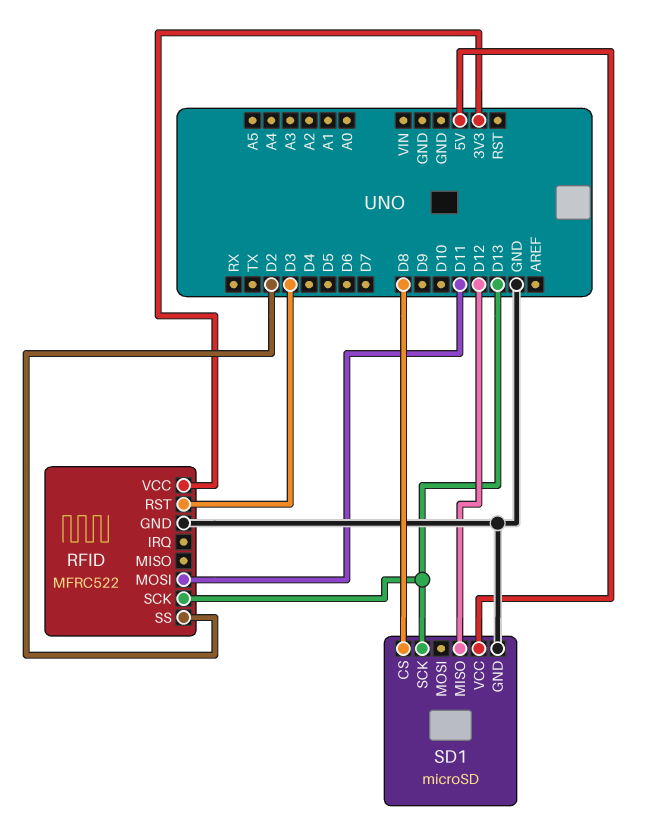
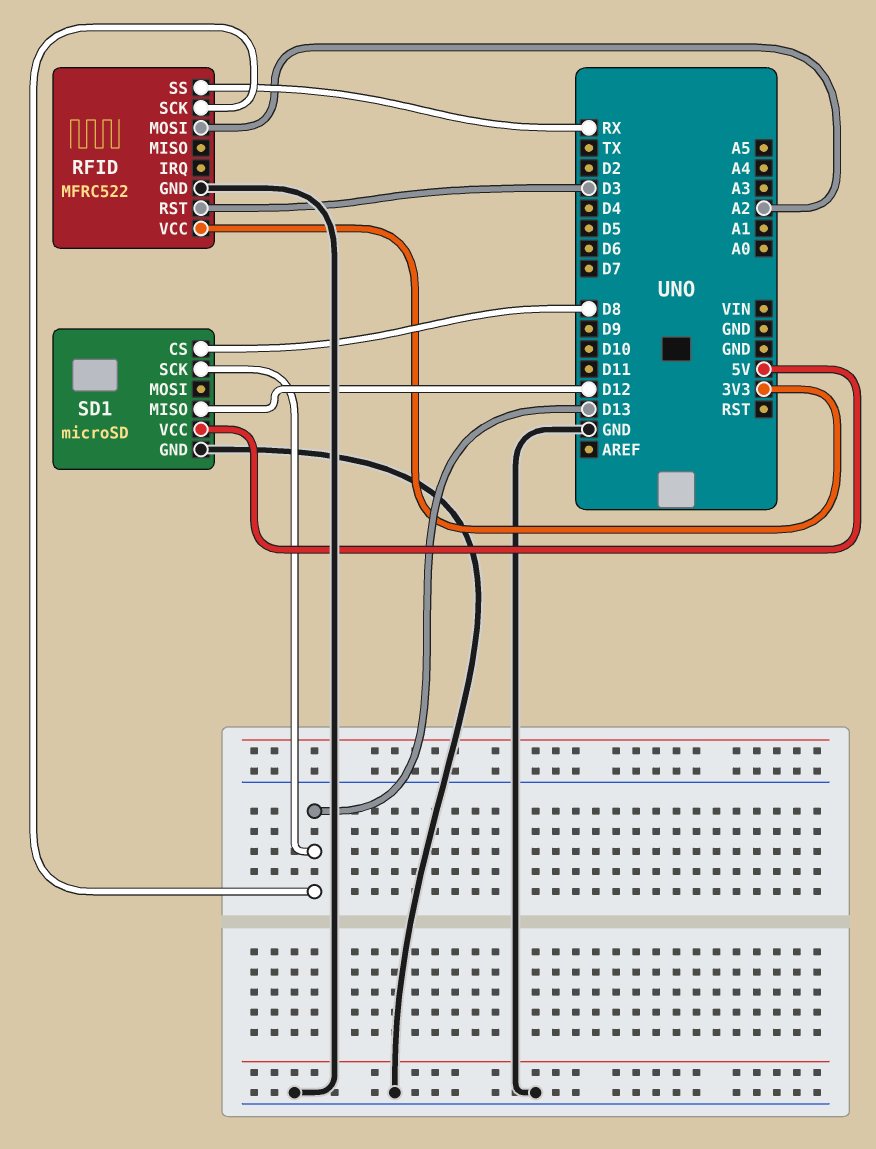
RFID pin MOSI: D11 -> A2
RFID pin SS: D2 -> RX

